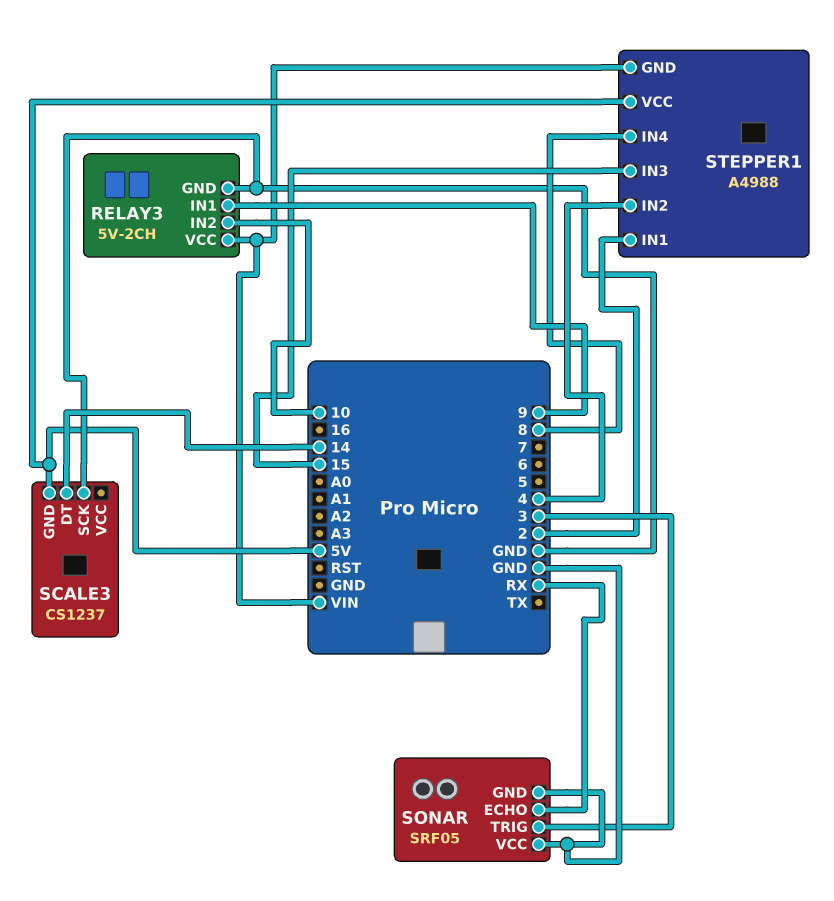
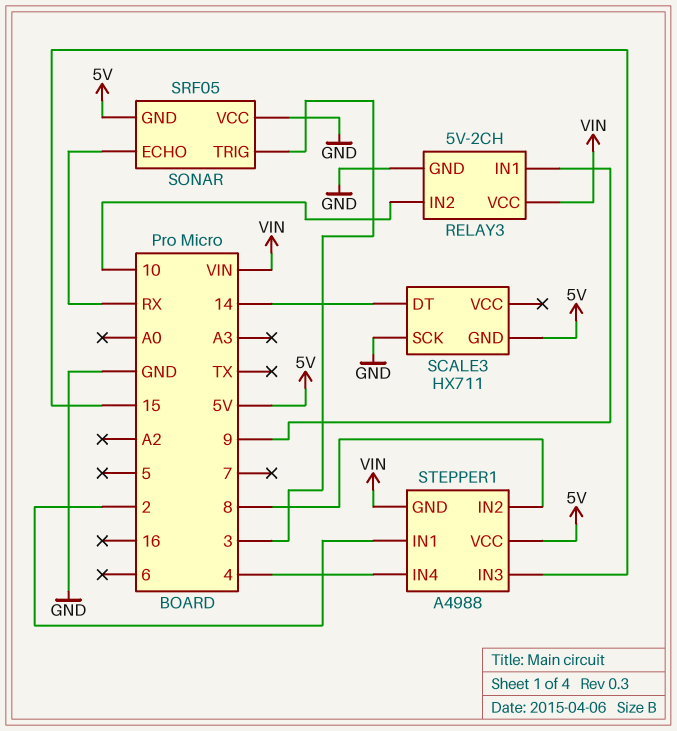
SCALE3: CS1237 -> HX711
SONAR pin GND: GND -> 5V
STEPPER1 pin IN2: 4 -> 8
STEPPER1 pin IN4: 8 -> 4

